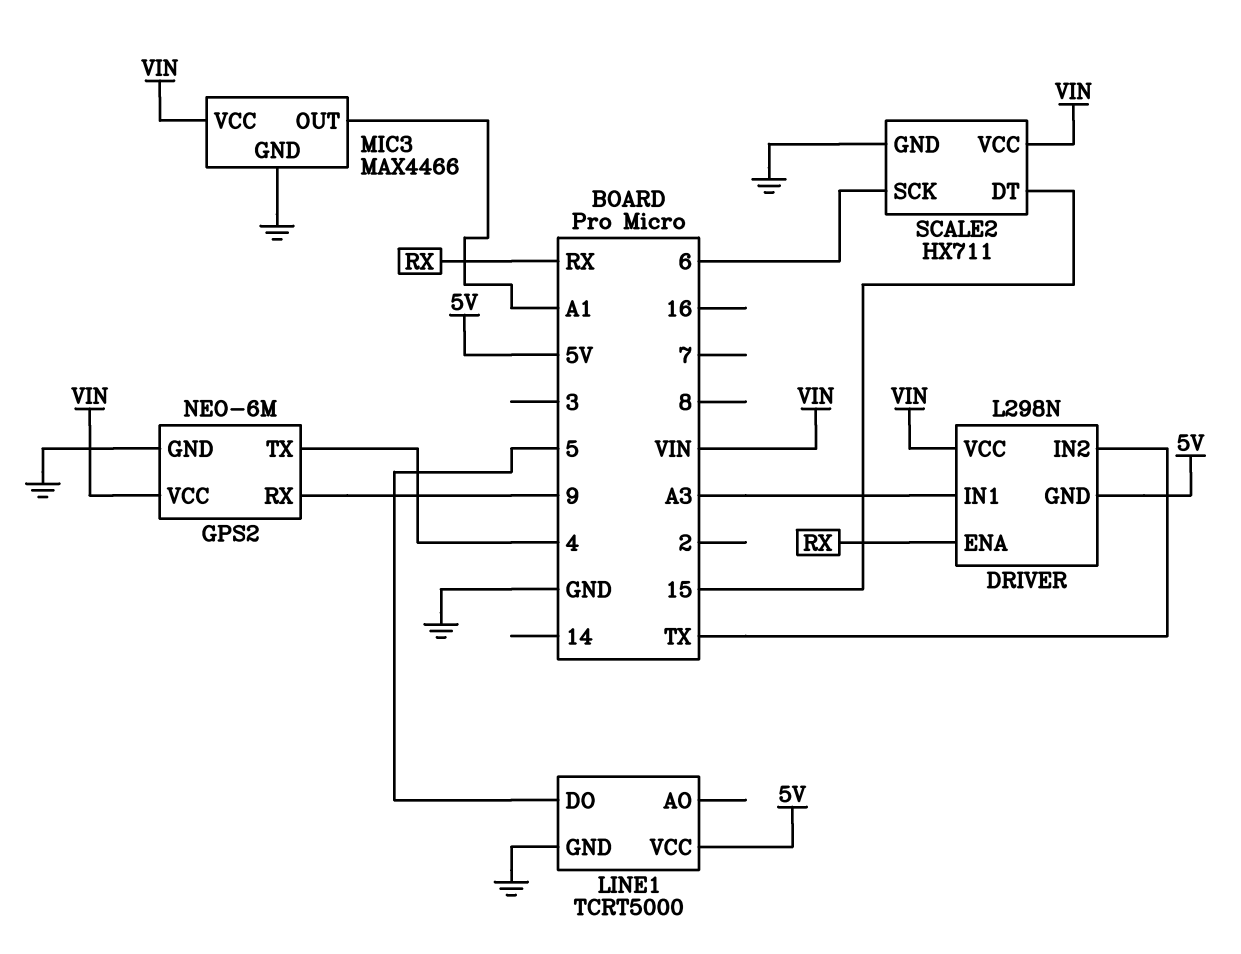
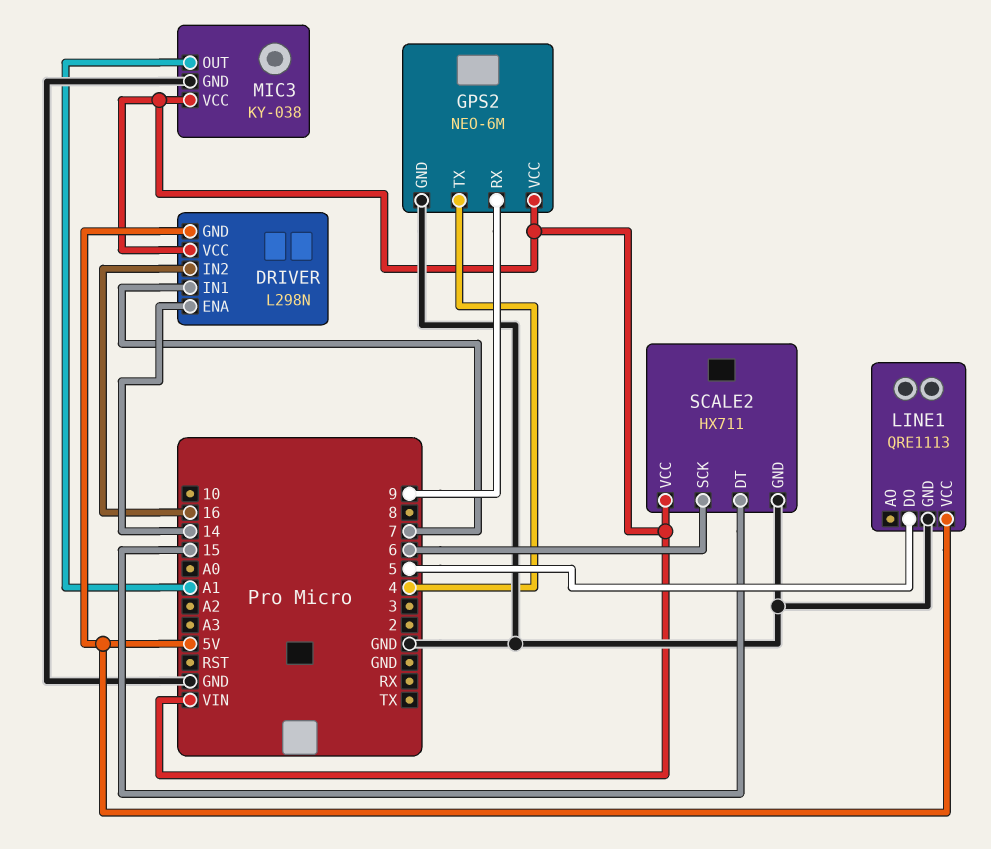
DRIVER pin ENA: RX -> 14
DRIVER pin IN1: A3 -> 7
DRIVER pin IN2: TX -> 16
LINE1: TCRT5000 -> QRE1113
MIC3: MAX4466 -> KY-038

